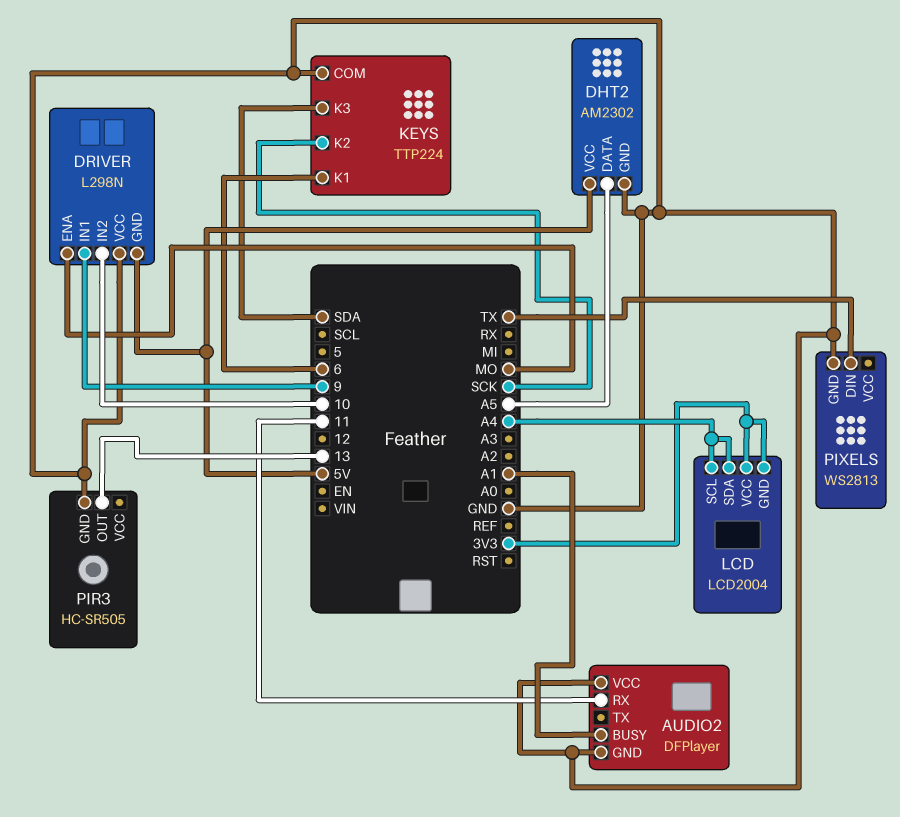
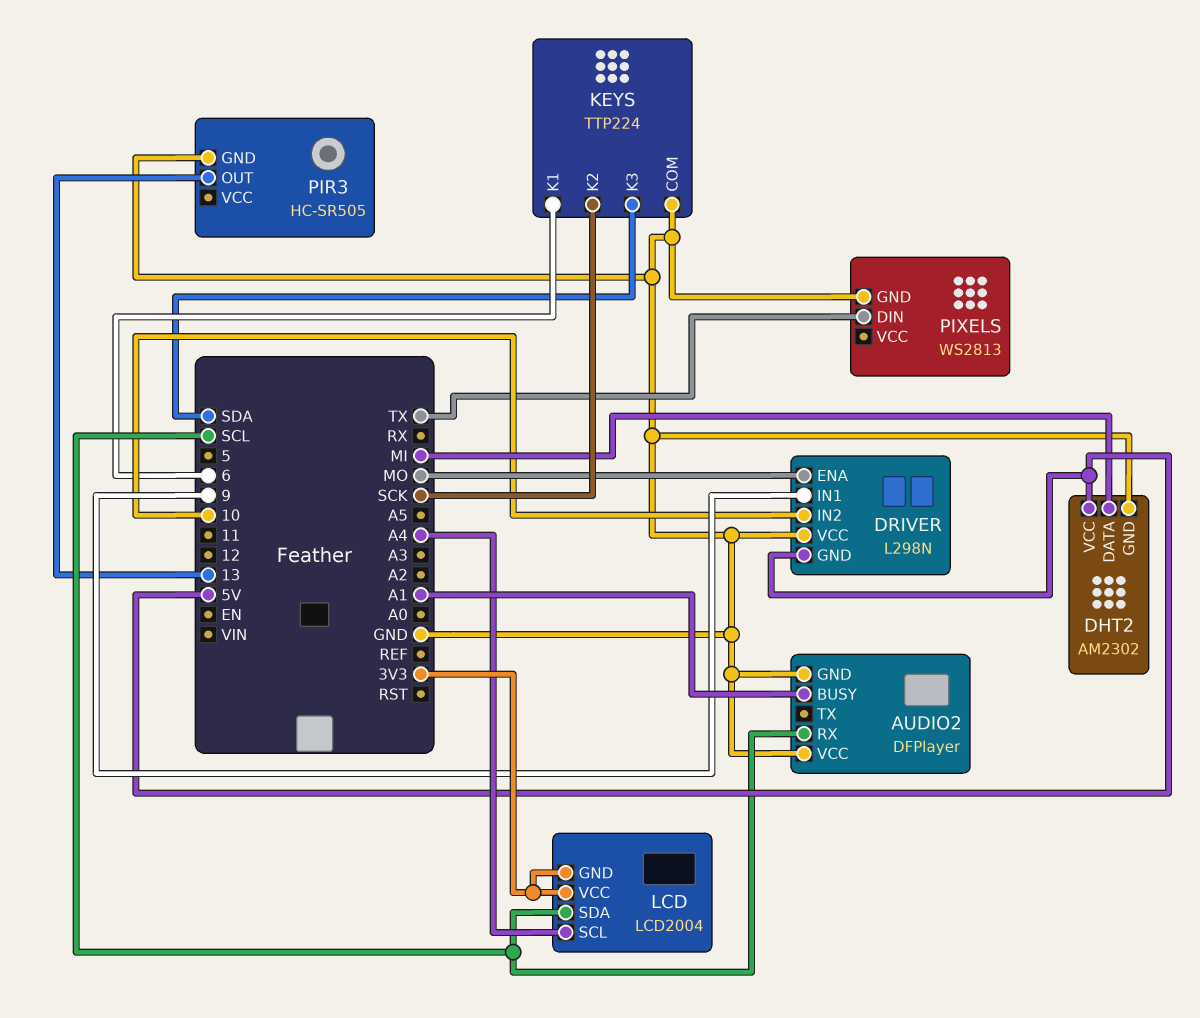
AUDIO2 pin RX: 11 -> SCL
DHT2 pin DATA: A5 -> MI
LCD pin SDA: A4 -> SCL

